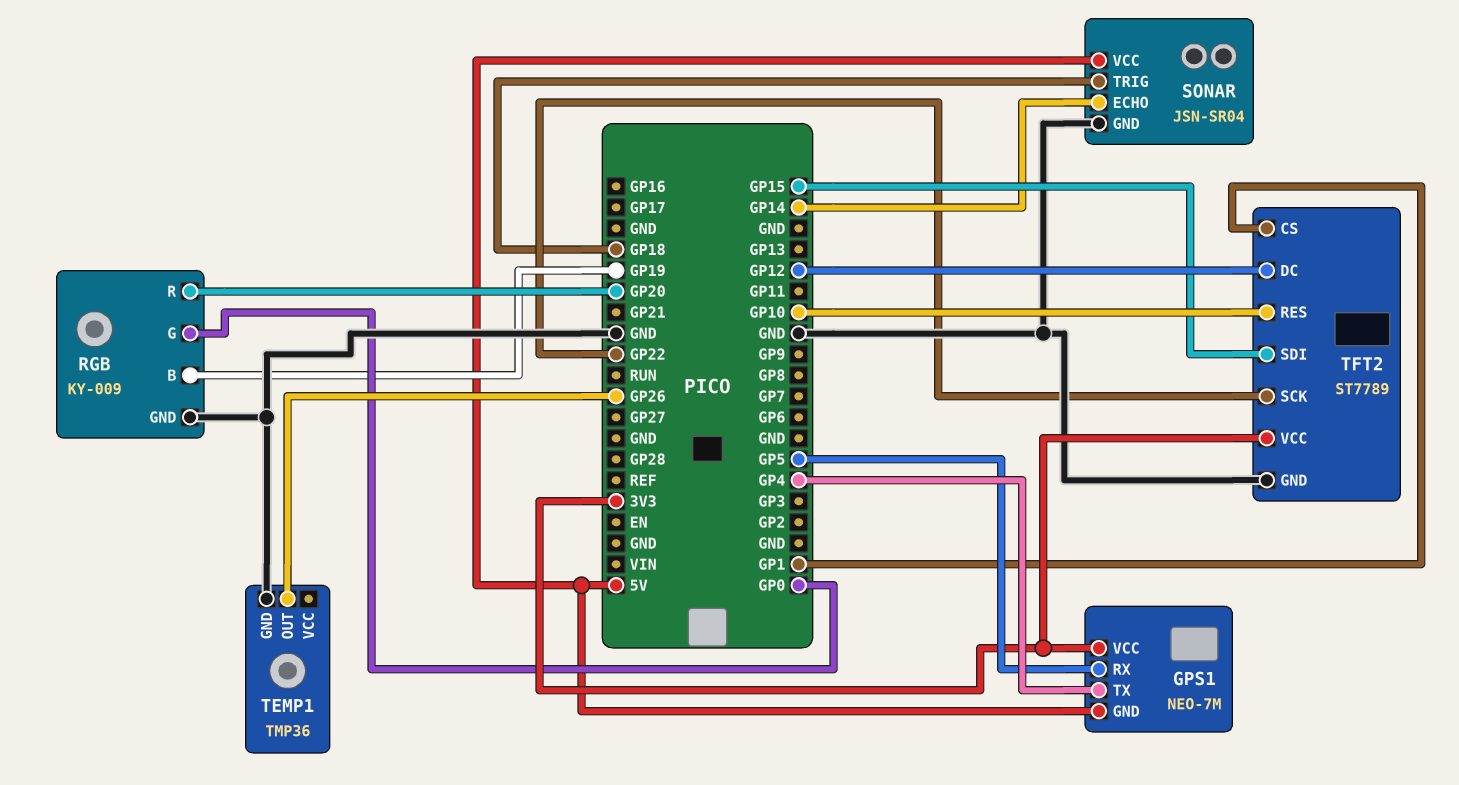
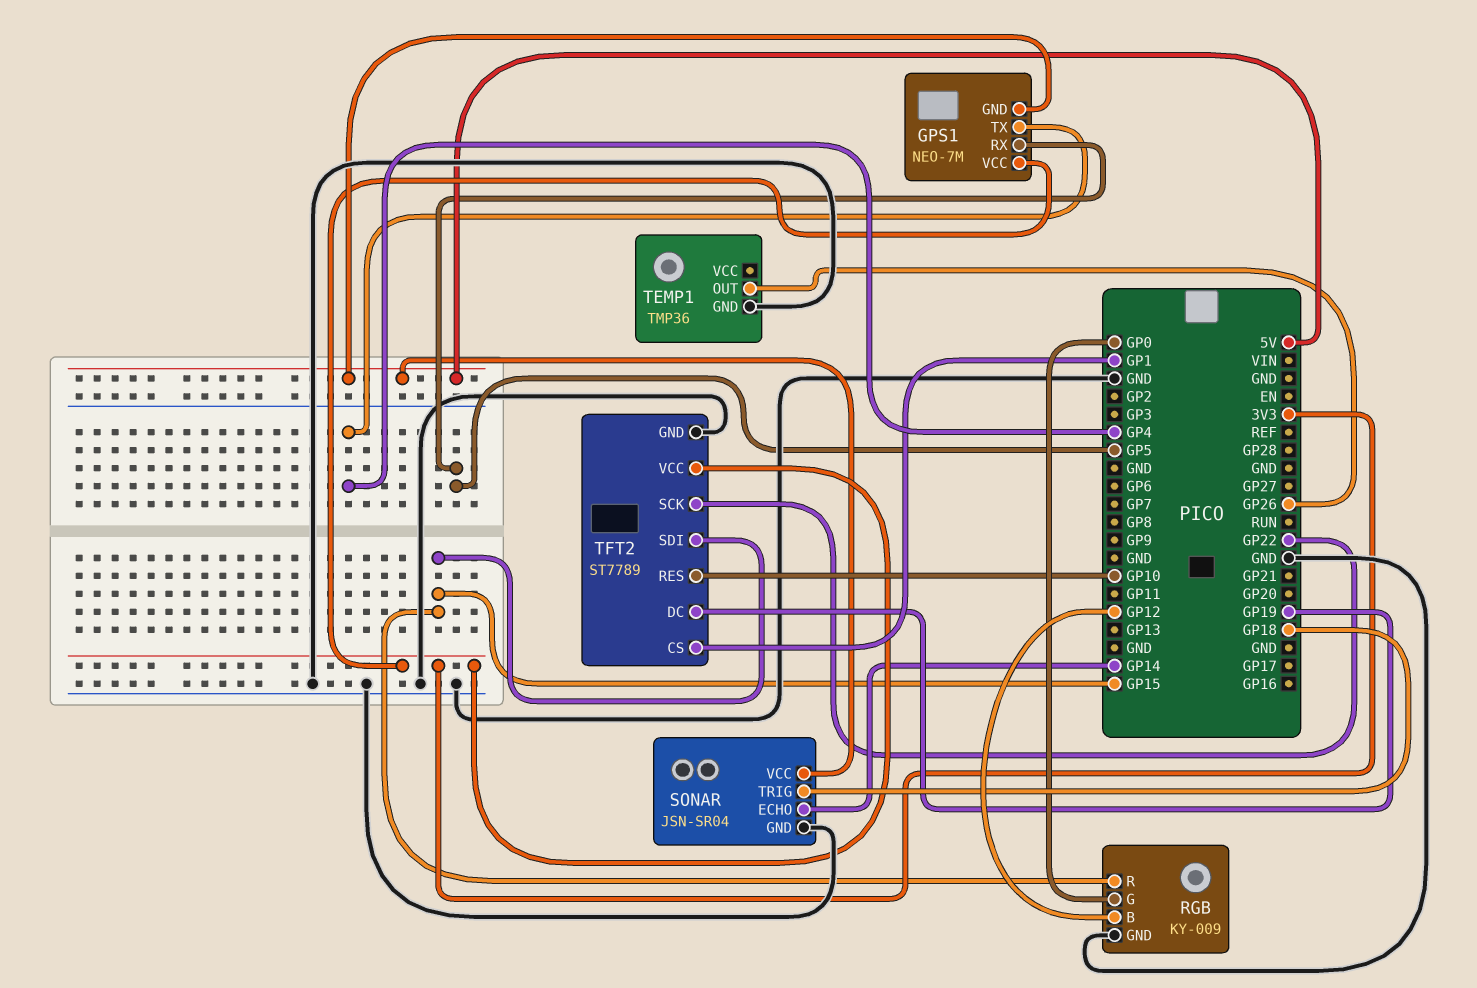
RGB pin B: GP19 -> GP12
RGB pin R: GP20 -> GP15
TFT2 pin DC: GP12 -> GP19

